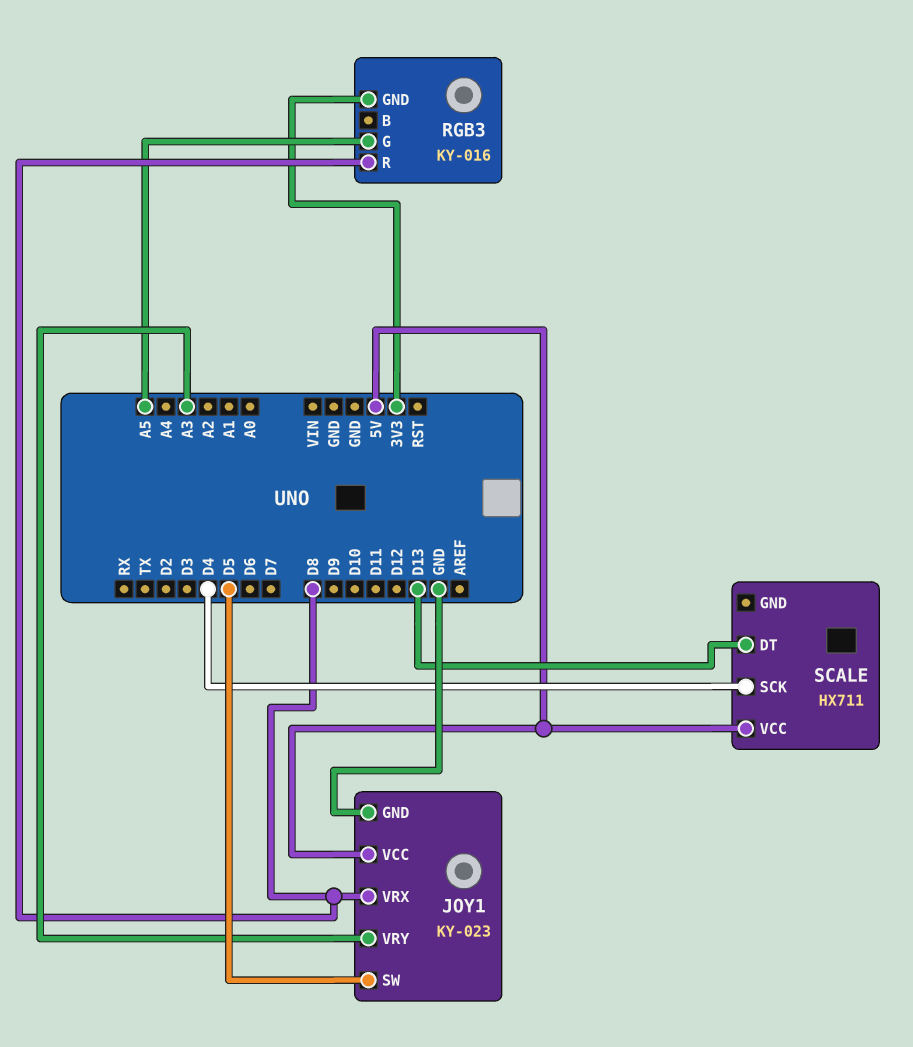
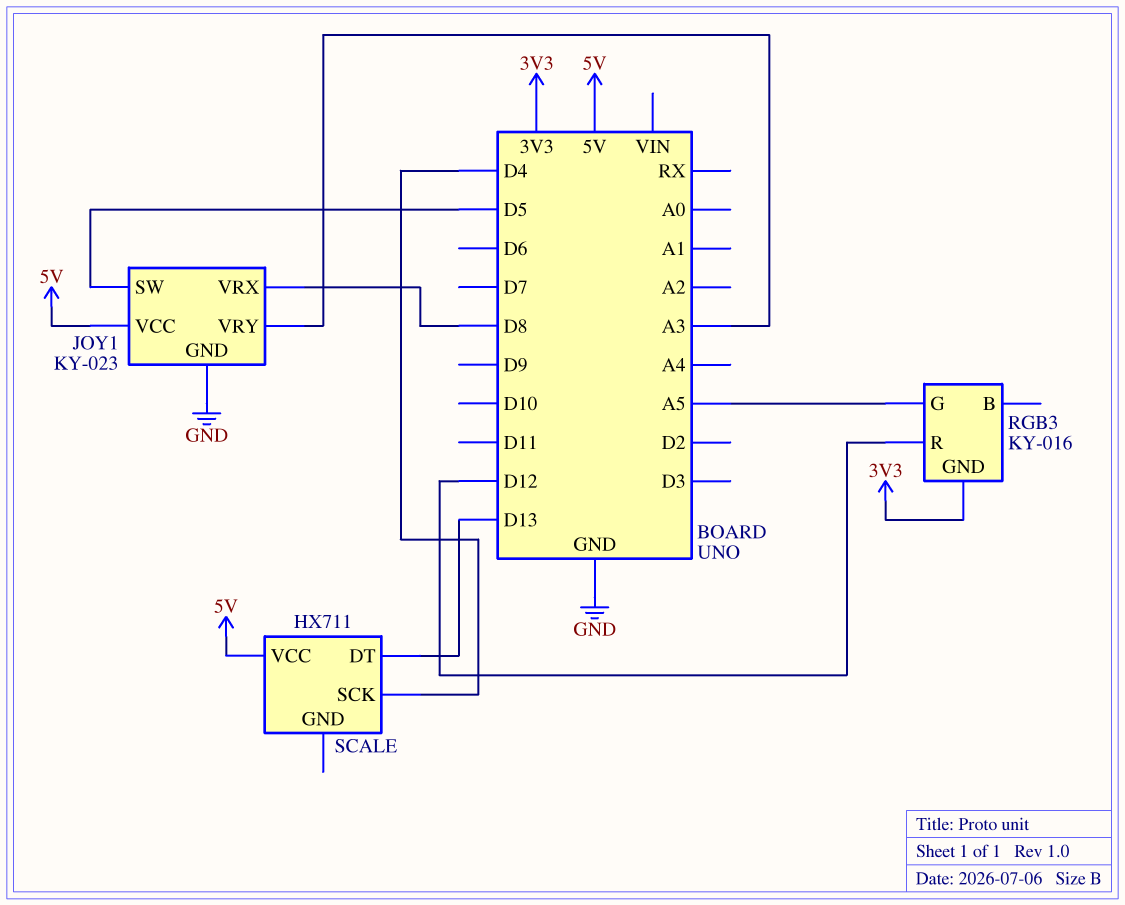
RGB3 pin R: D8 -> D12

